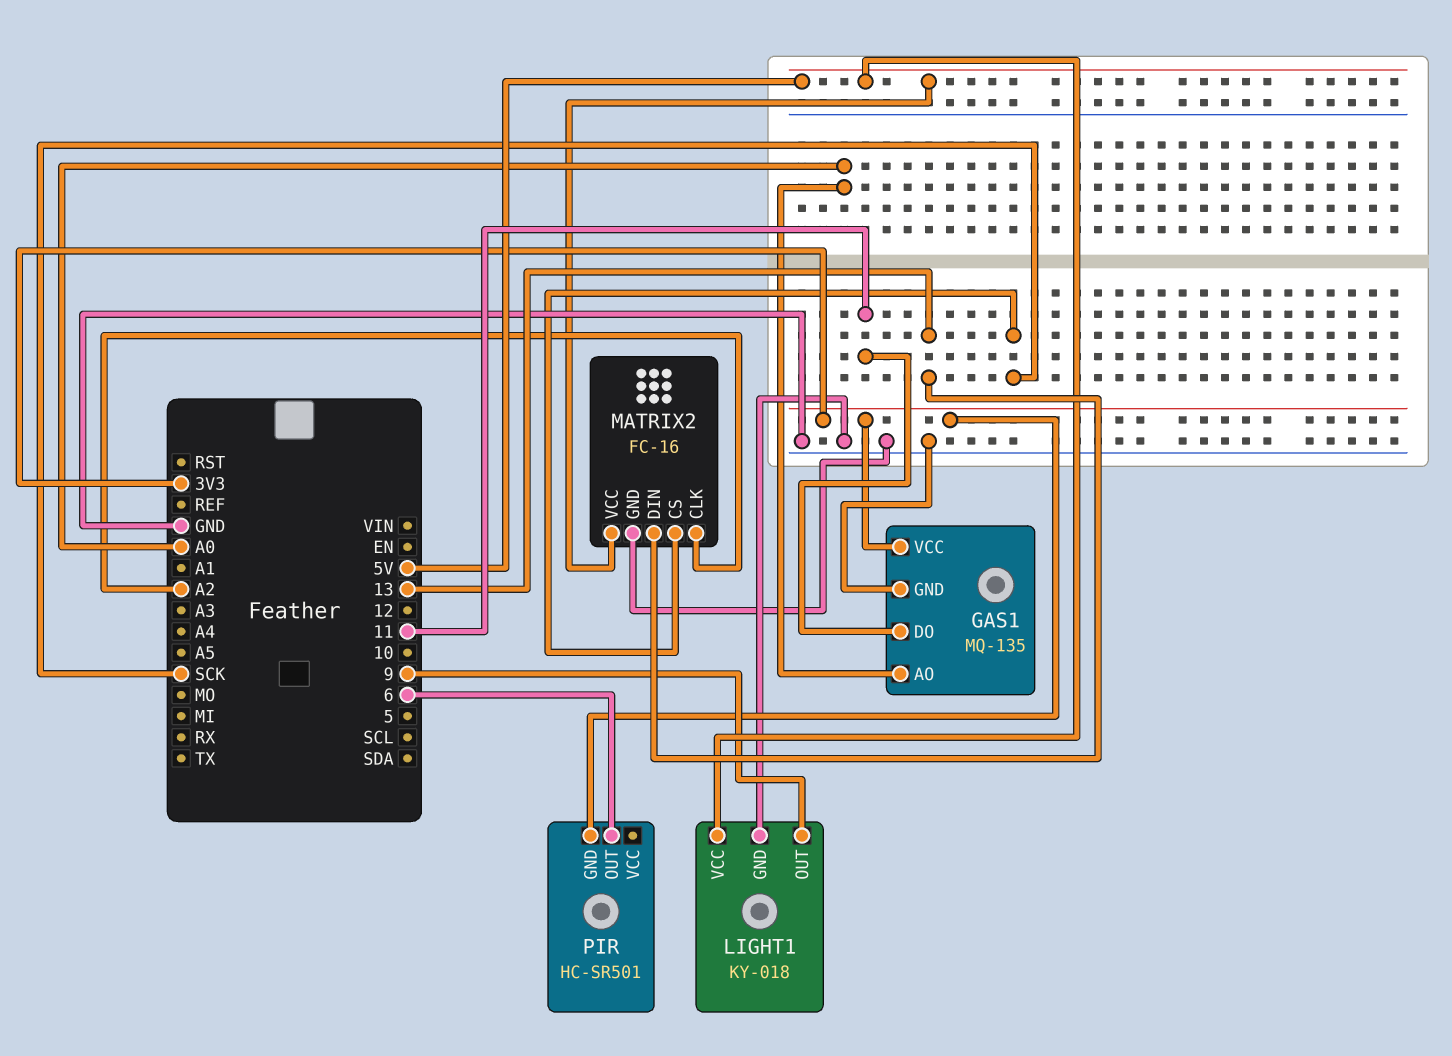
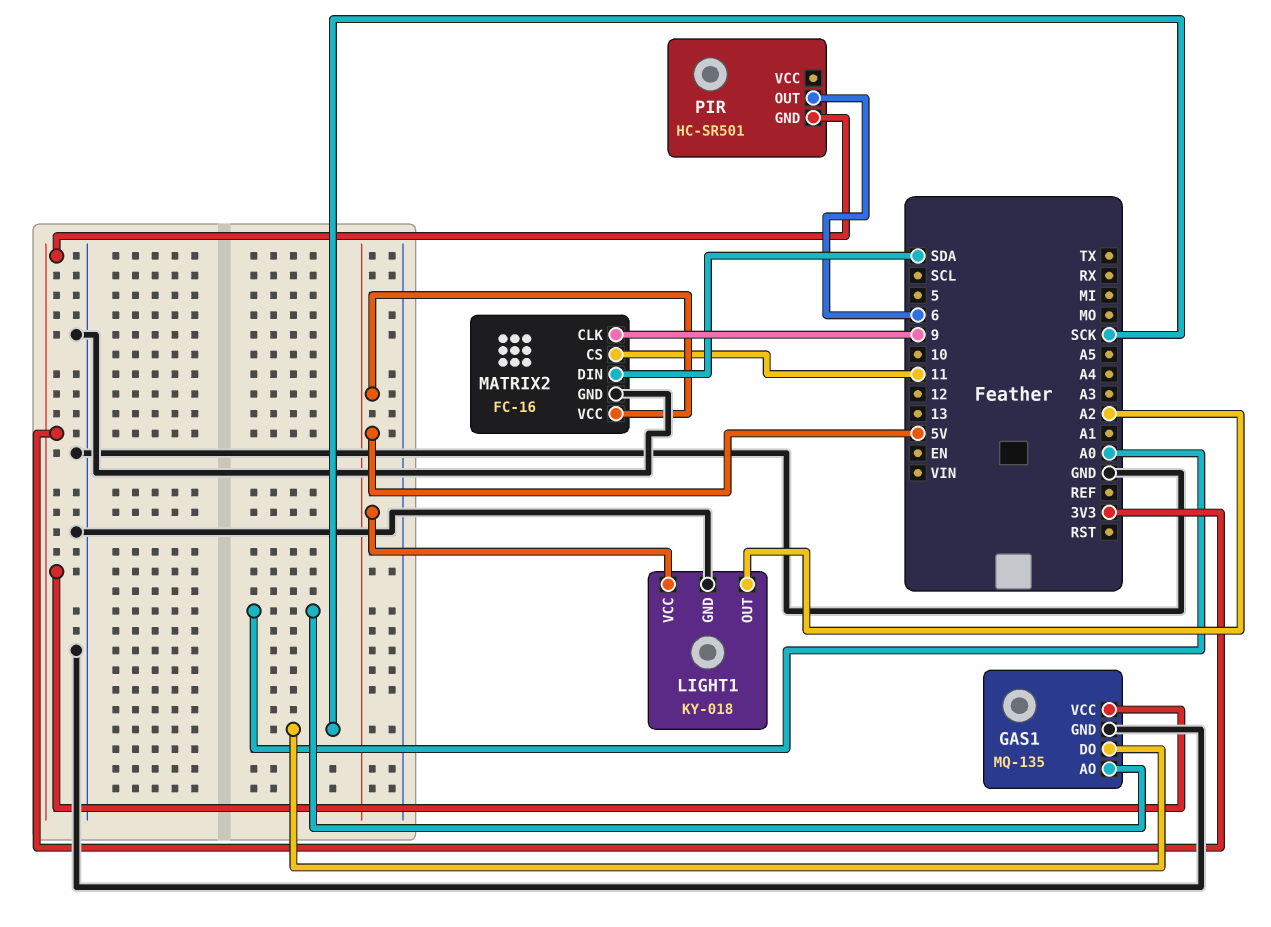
GAS1 pin DO: 11 -> SCK
LIGHT1 pin OUT: 9 -> A2
MATRIX2 pin CLK: A2 -> 9
MATRIX2 pin CS: SCK -> 11
MATRIX2 pin DIN: 13 -> SDA

